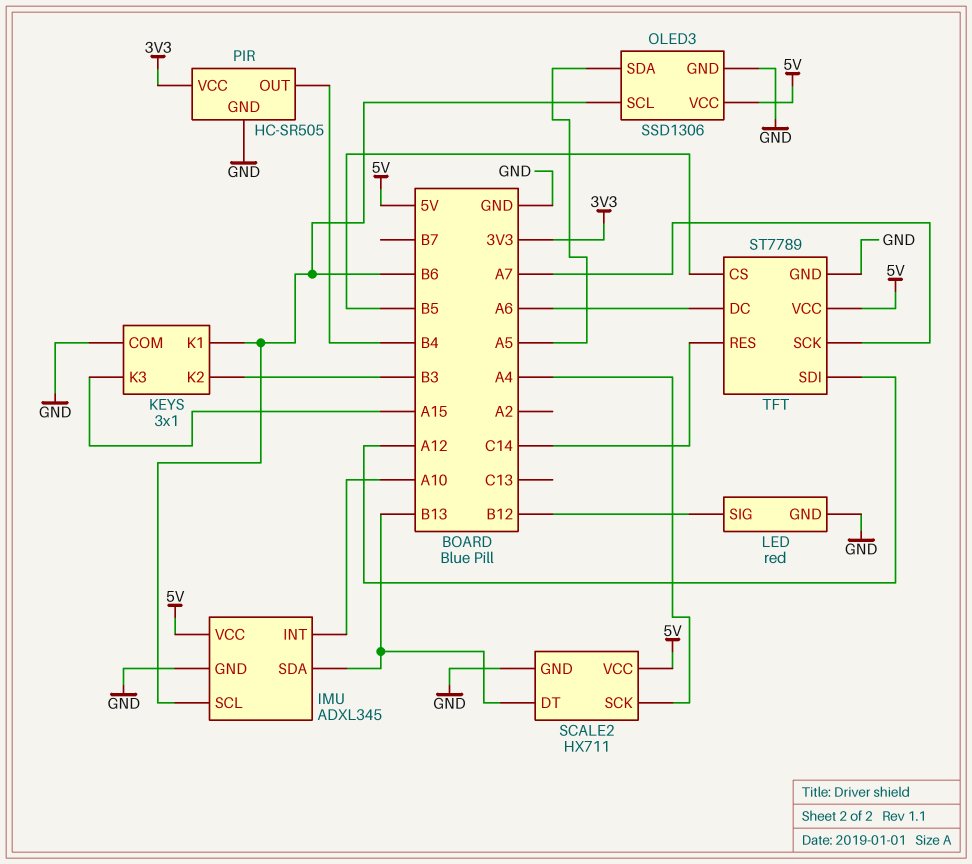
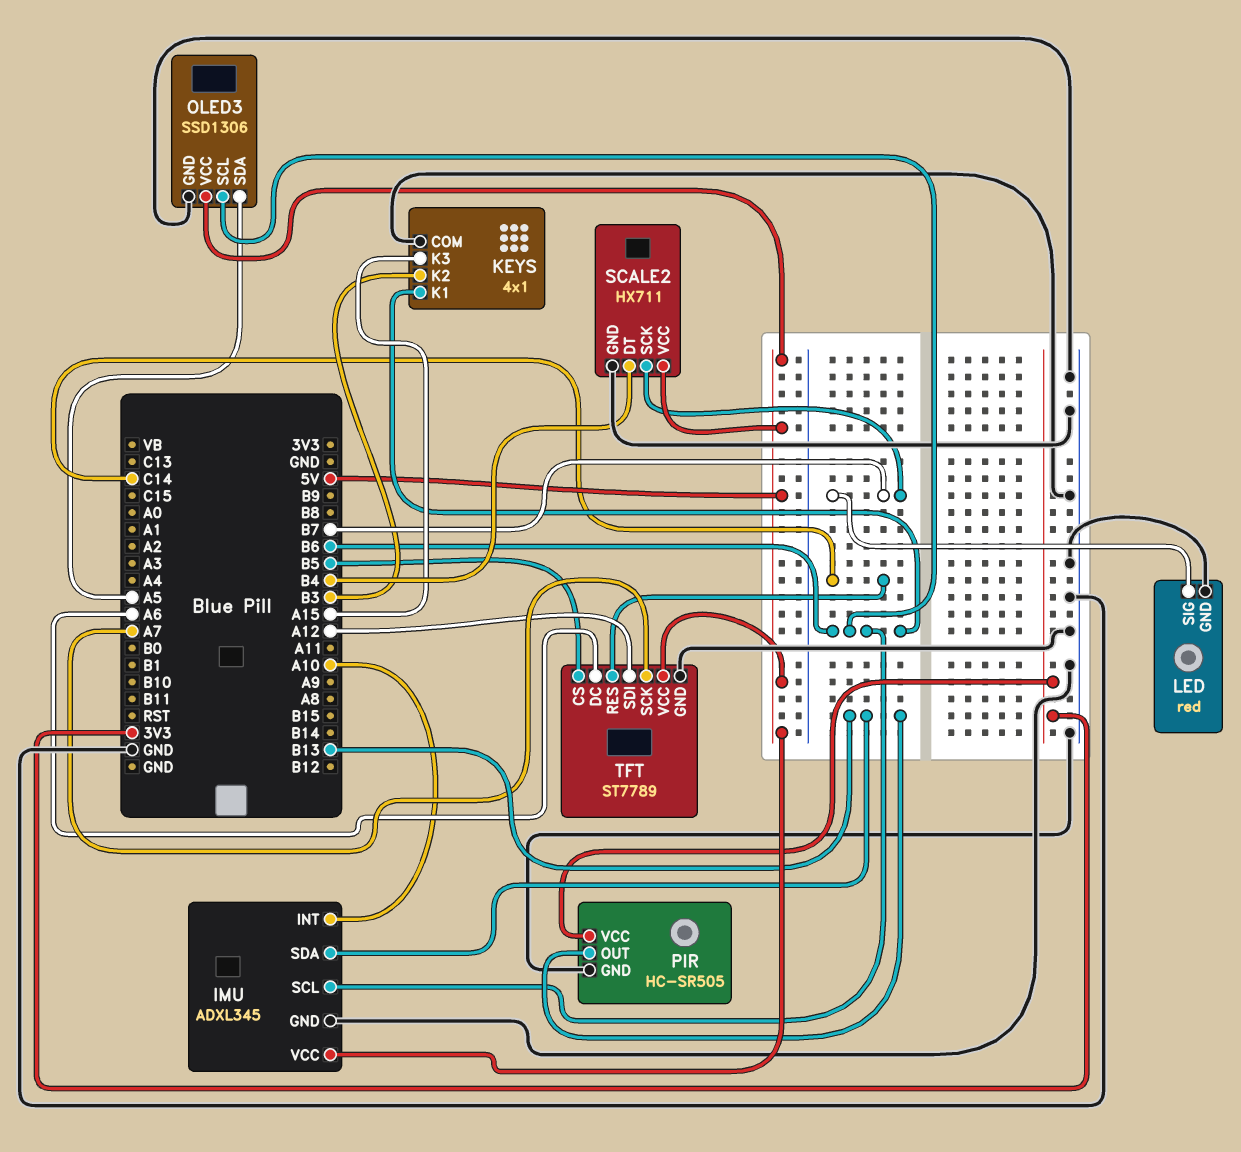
KEYS: 3x1 -> 4x1
LED pin SIG: B12 -> B7
PIR pin OUT: B4 -> B13
SCALE2 pin DT: B13 -> B4
SCALE2 pin SCK: A4 -> B7

